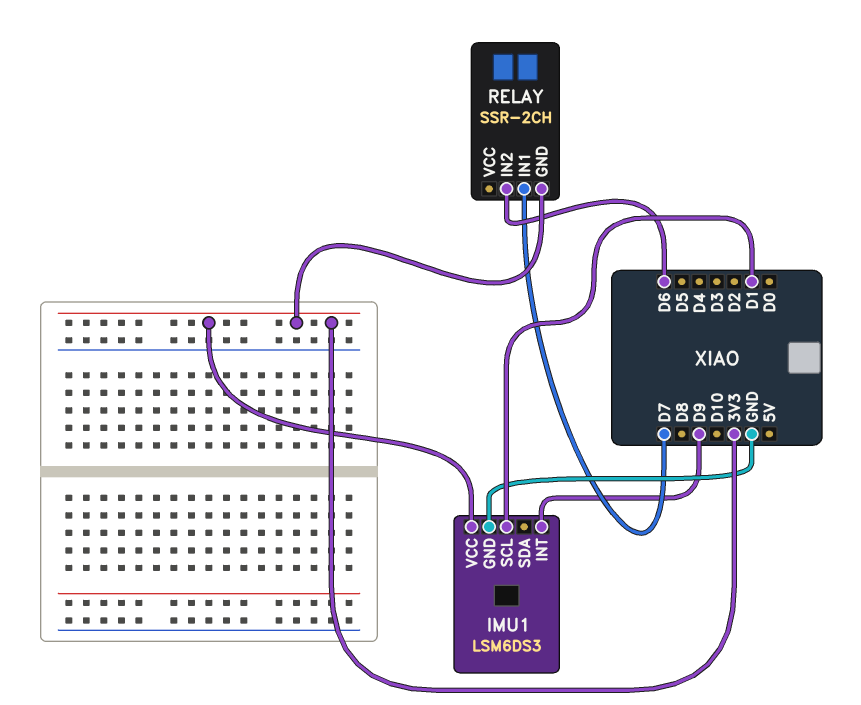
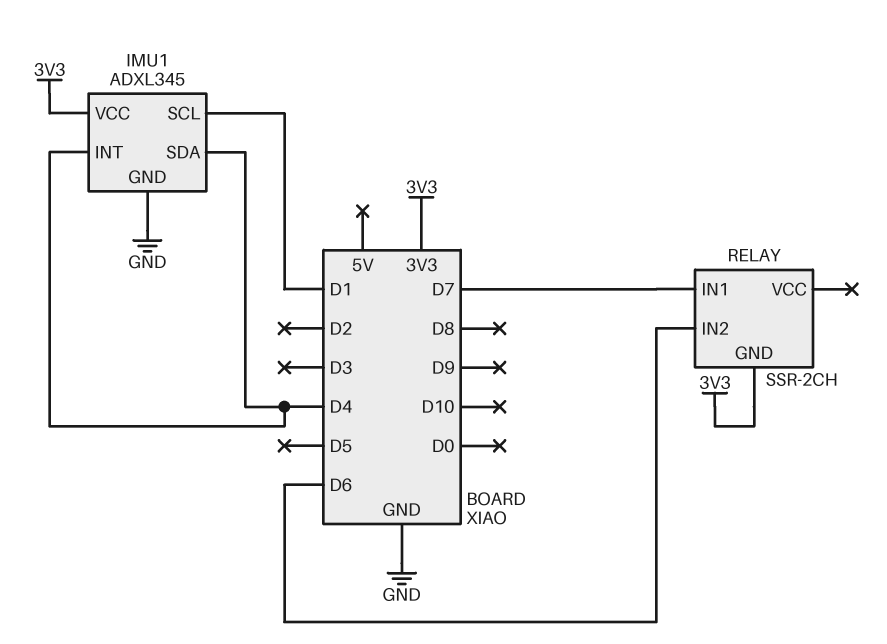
IMU1: LSM6DS3 -> ADXL345
IMU1 pin INT: D9 -> D4
IMU1 pin SDA: none -> D4

